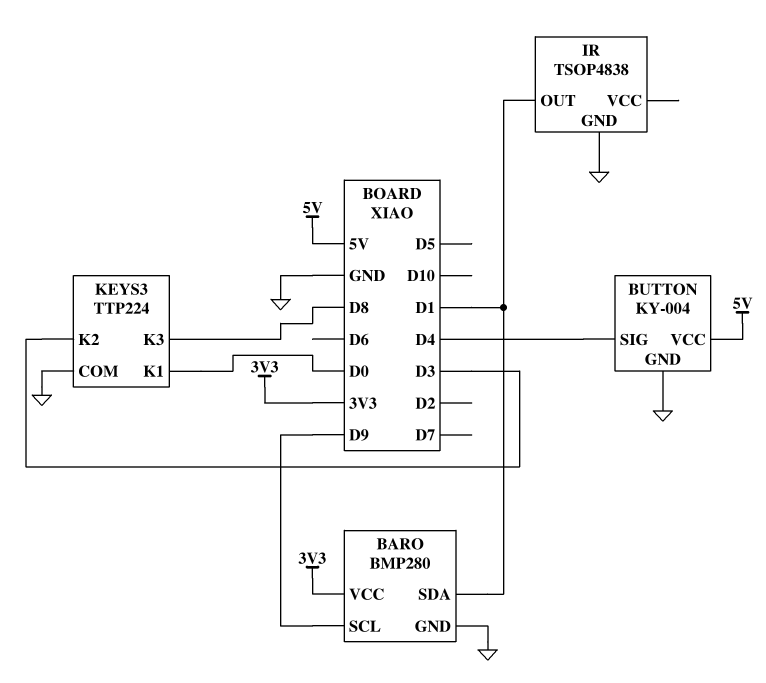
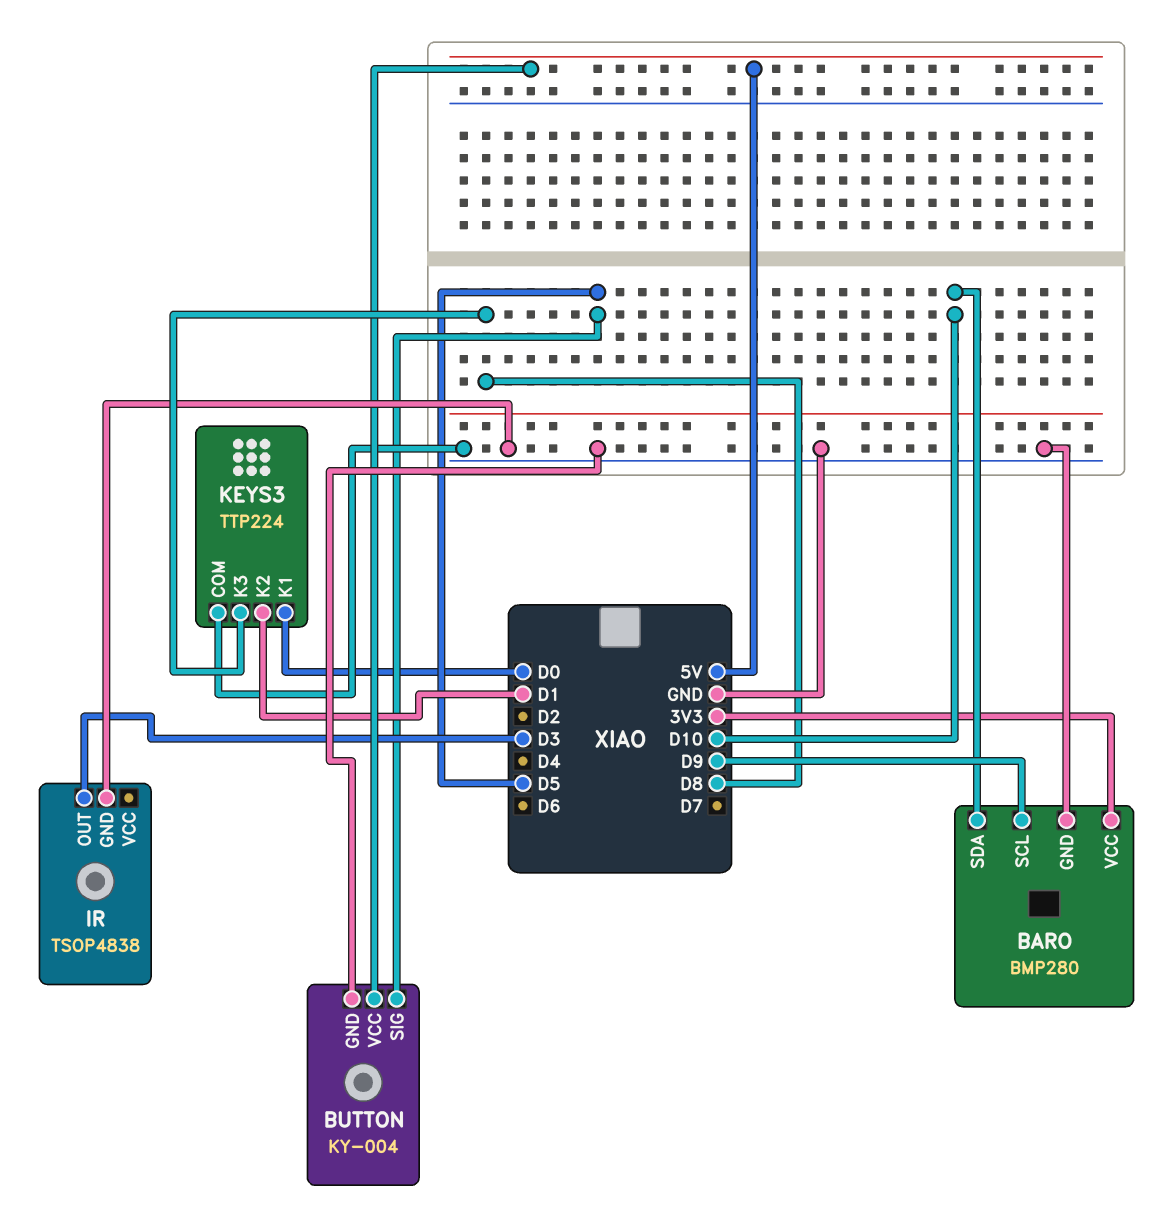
BARO pin SDA: D1 -> D10
BUTTON pin SIG: D4 -> D5
IR pin OUT: D1 -> D3
KEYS3 pin K2: D3 -> D1

